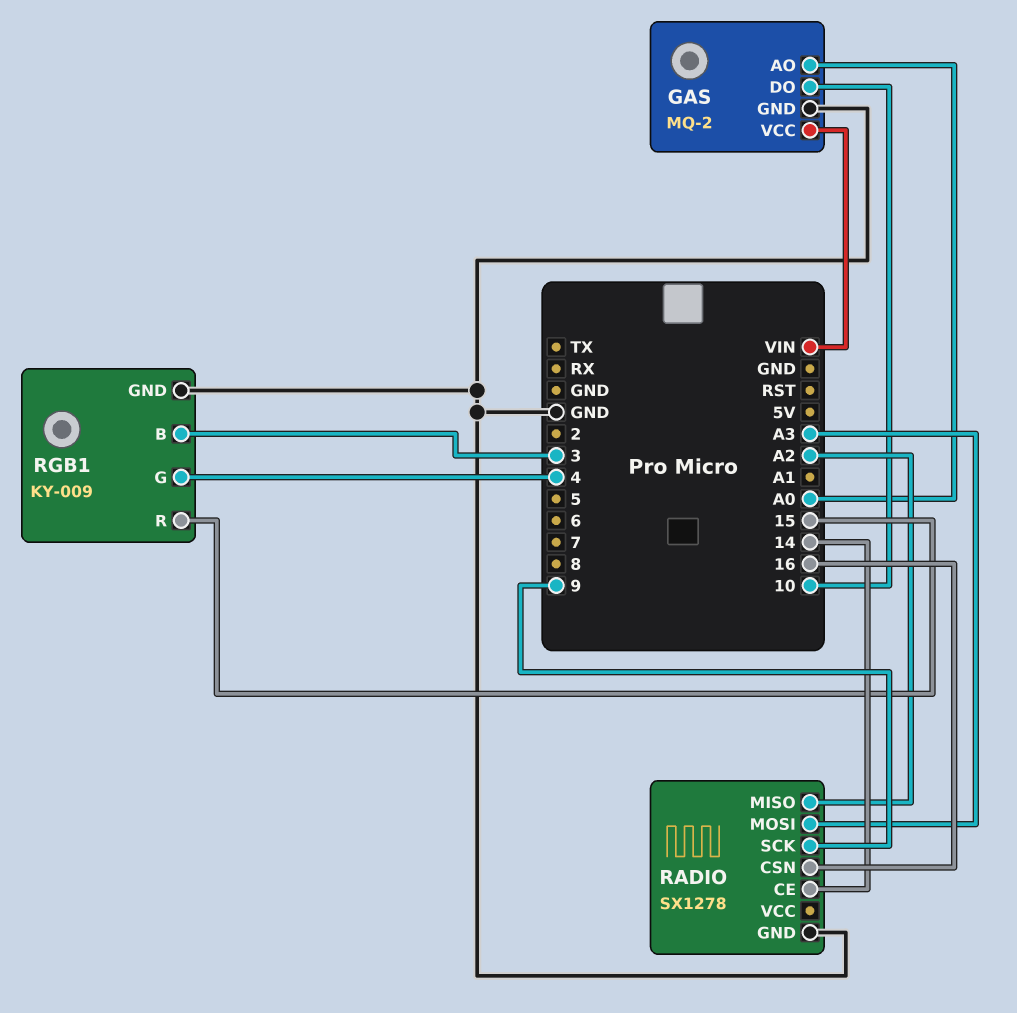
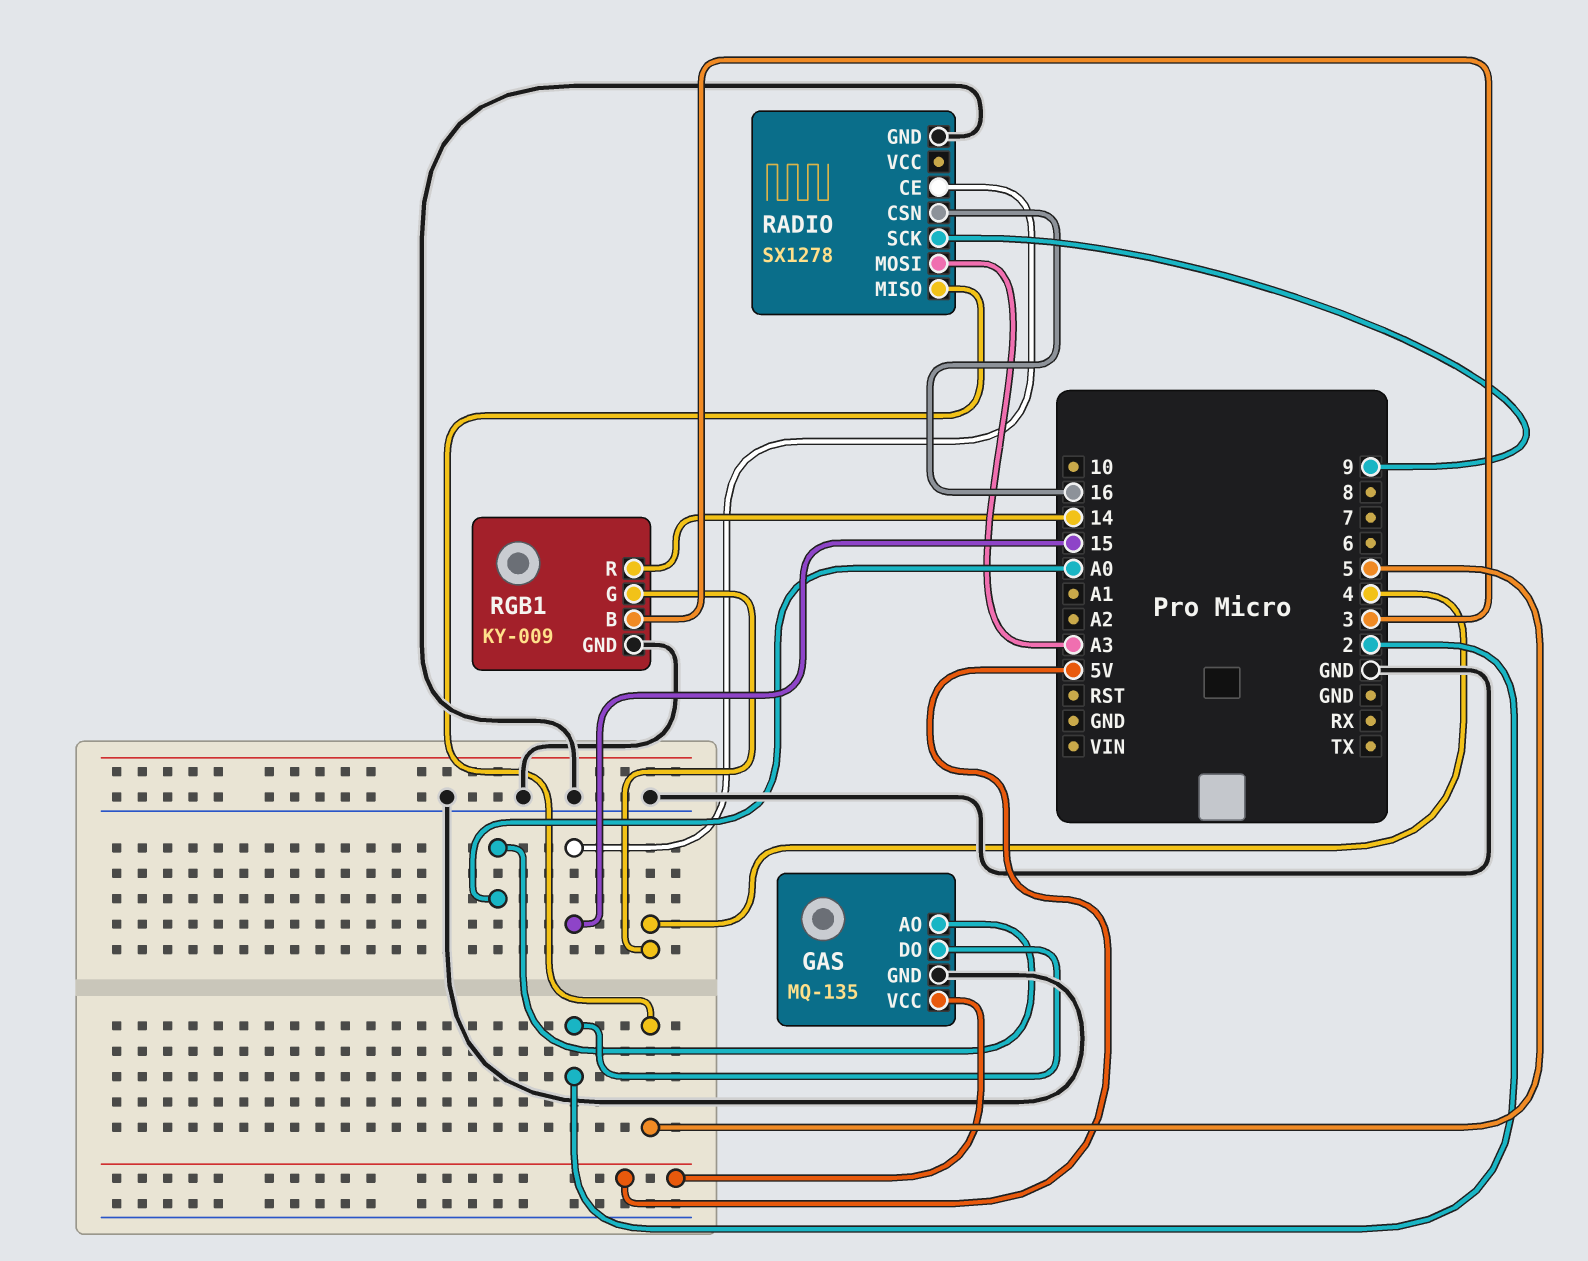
GAS: MQ-2 -> MQ-135
GAS pin DO: 10 -> 2
GAS pin VCC: VIN -> 5V
RADIO pin CE: 14 -> 15
RADIO pin MISO: A2 -> 5
RGB1 pin R: 15 -> 14

